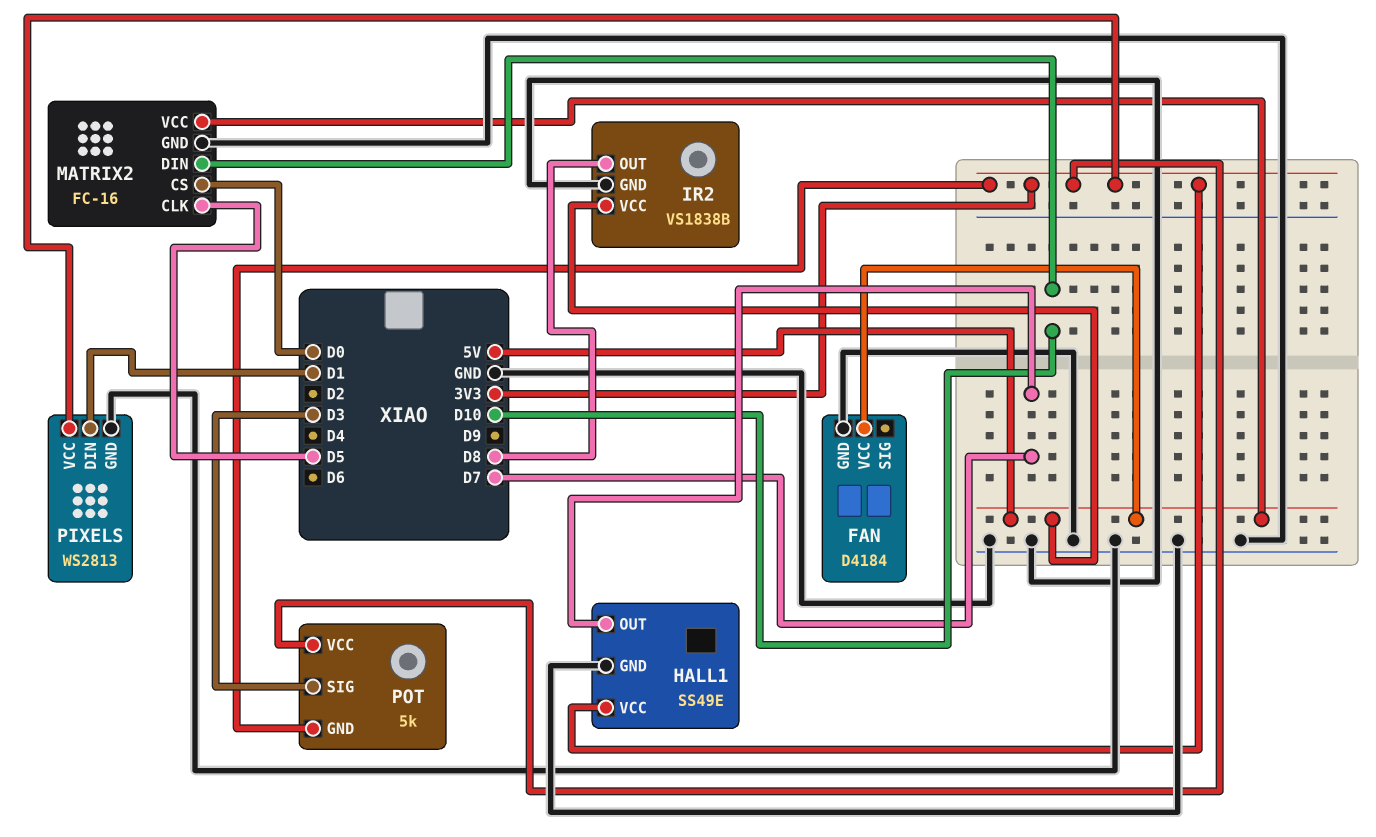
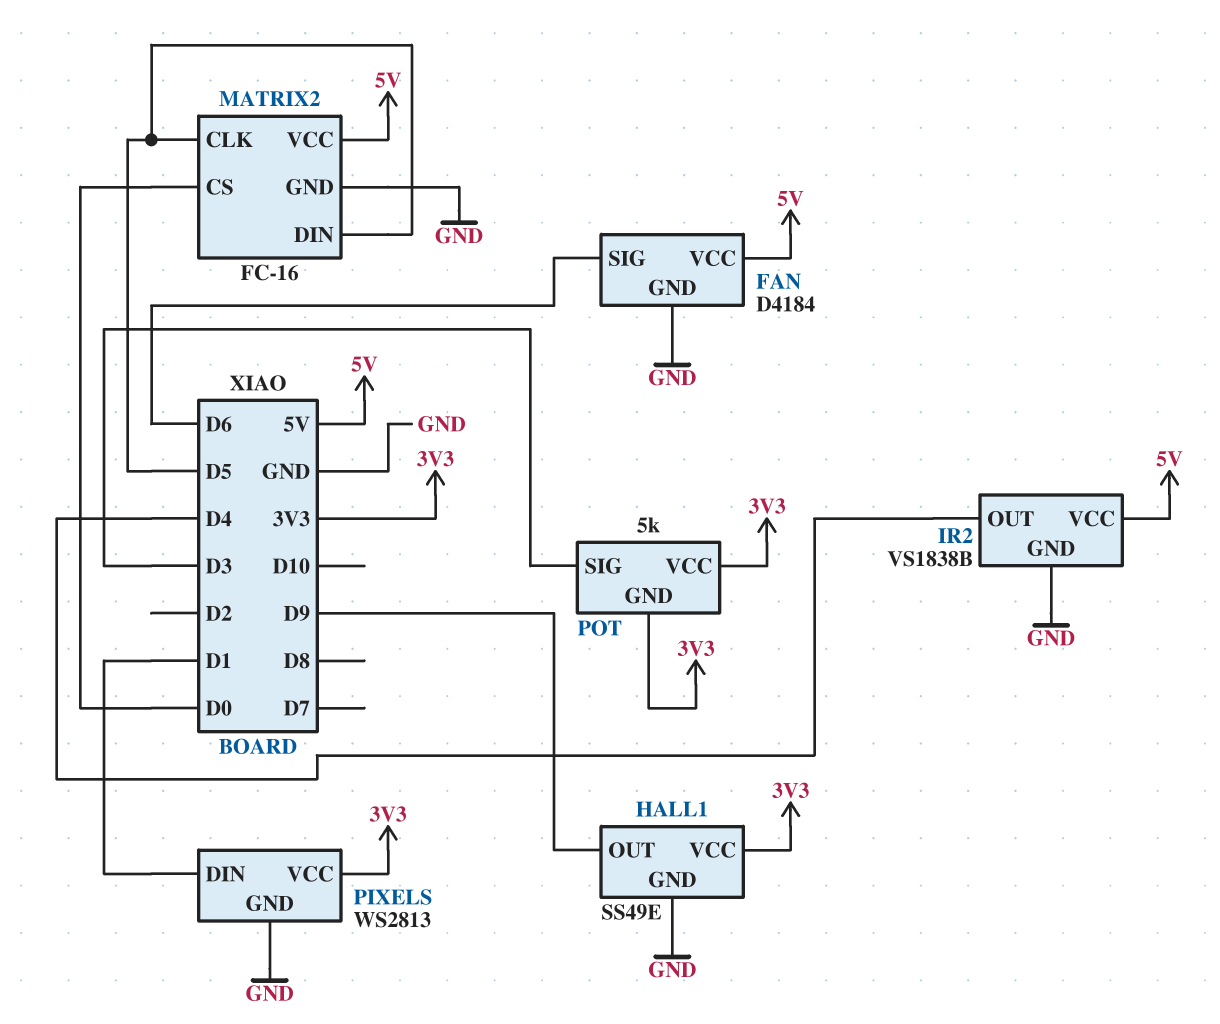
FAN pin SIG: none -> D6
HALL1 pin OUT: D7 -> D9
IR2 pin OUT: D8 -> D4
MATRIX2 pin DIN: D10 -> D5

